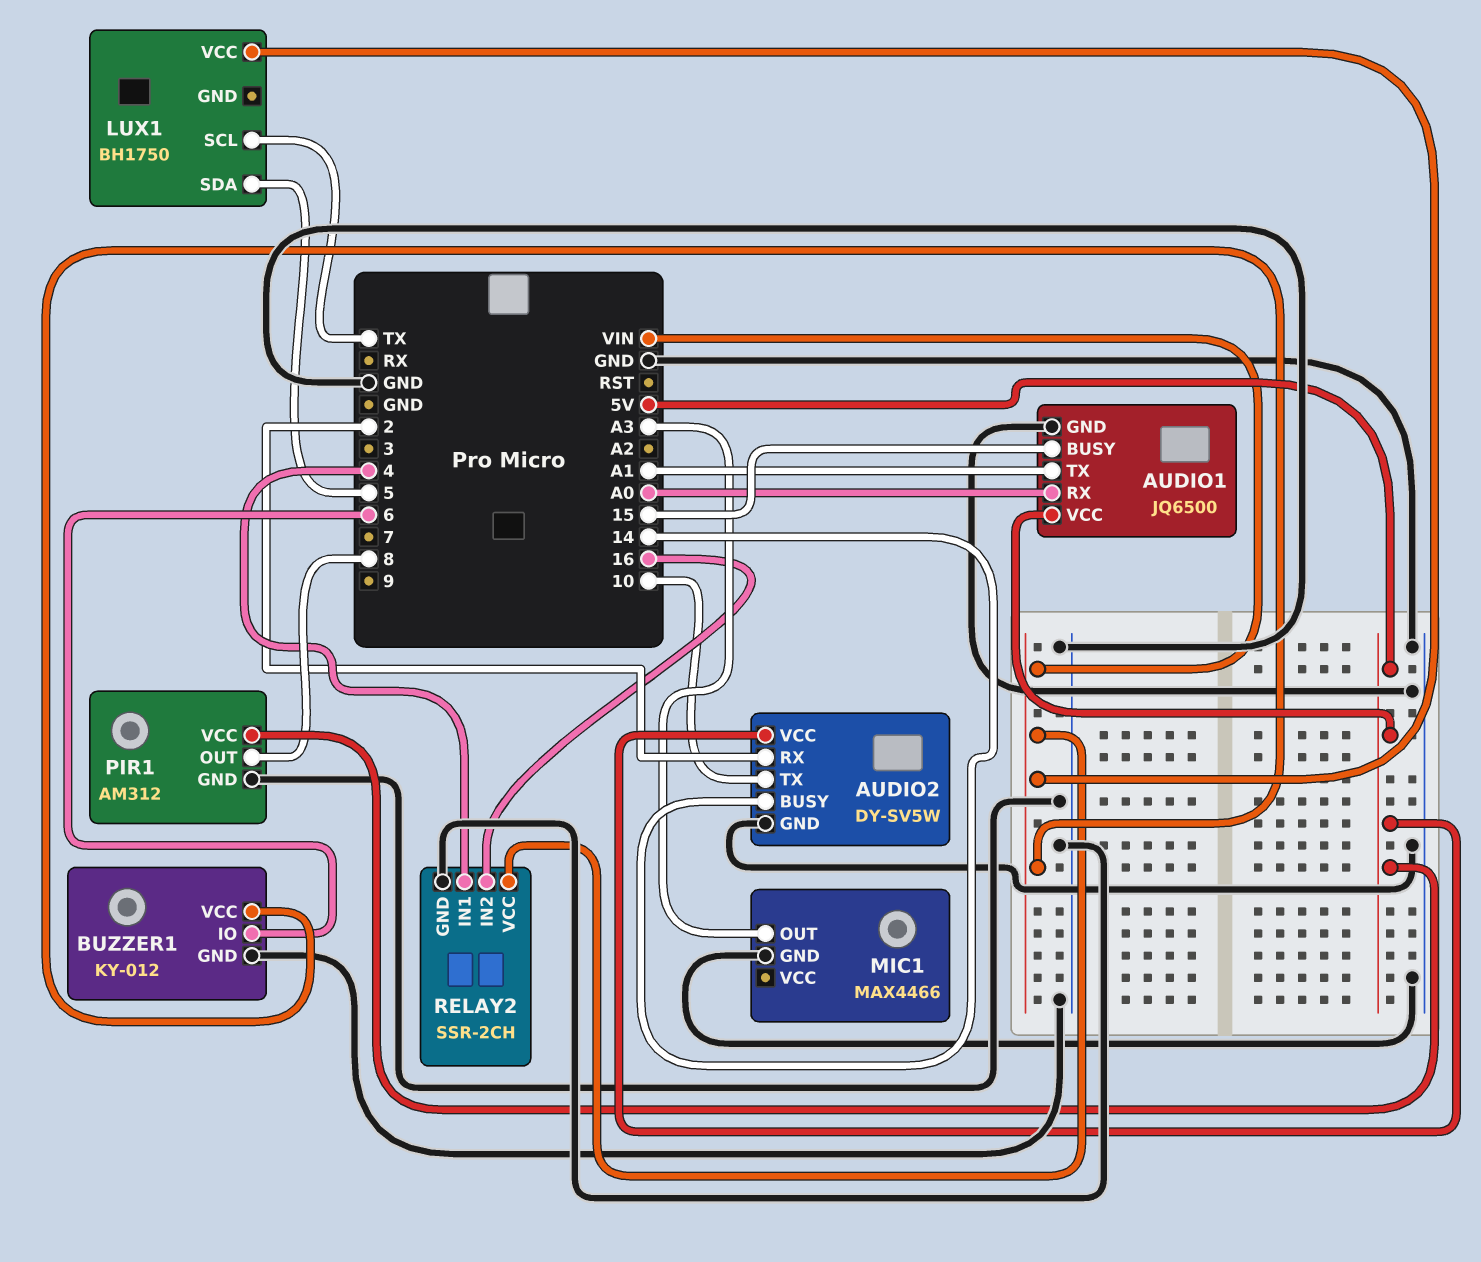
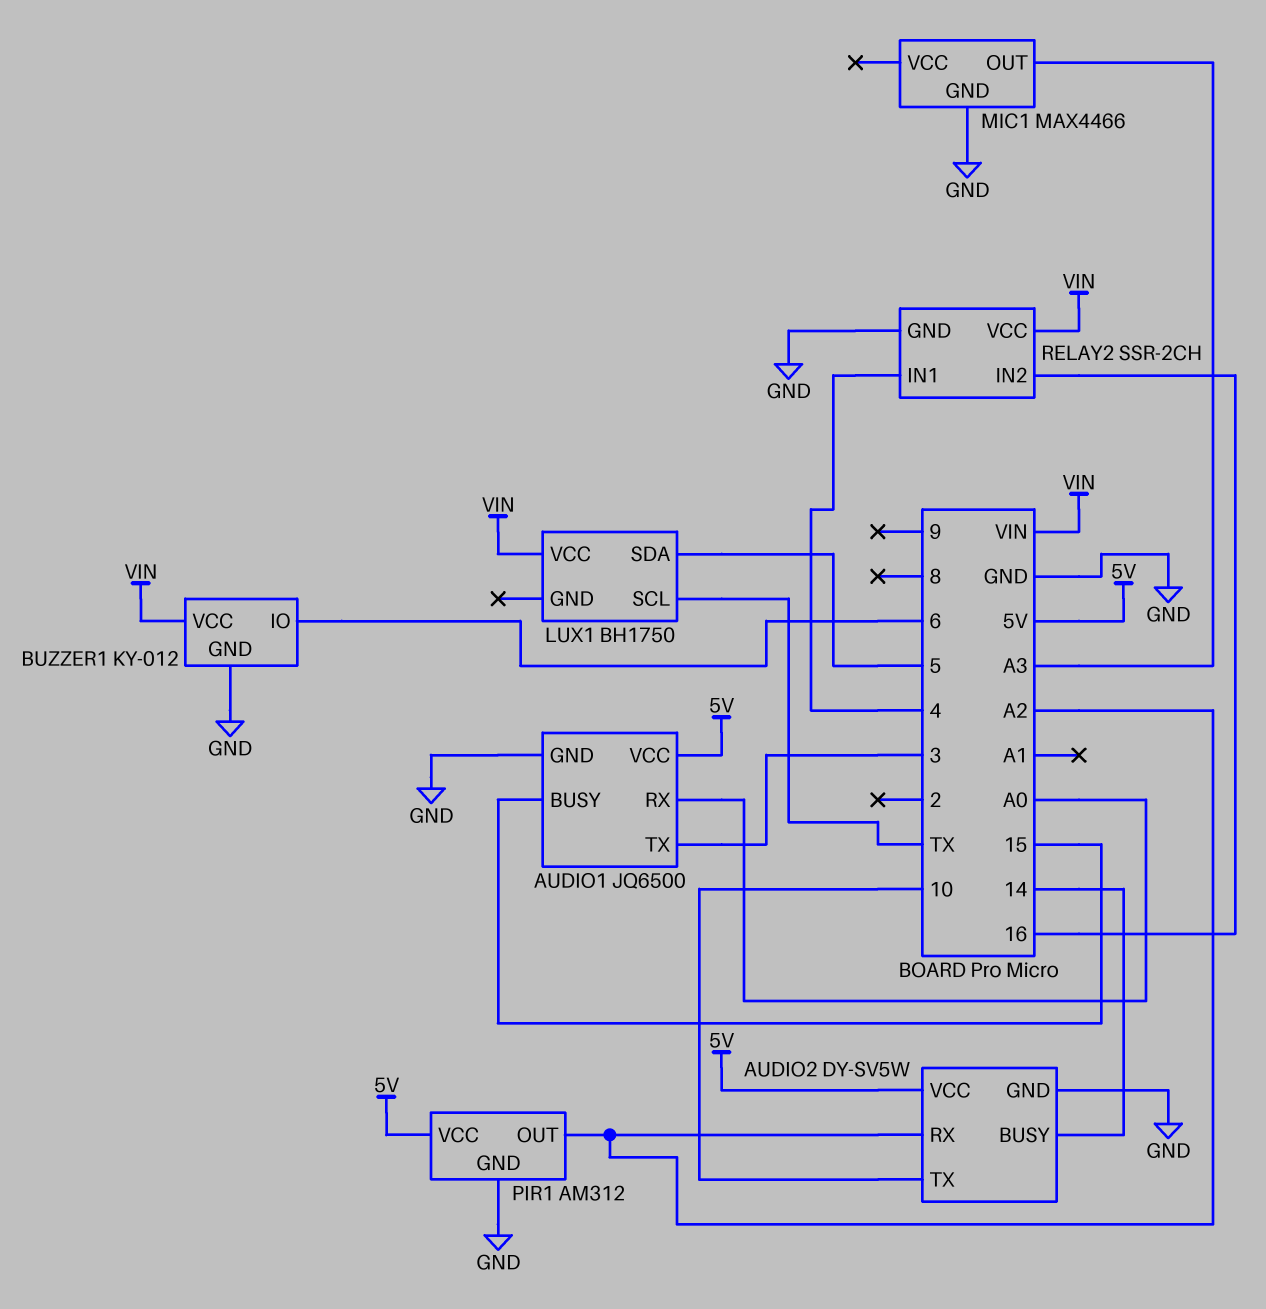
AUDIO1 pin TX: A1 -> 3
AUDIO2 pin RX: 2 -> A2
PIR1 pin OUT: 8 -> A2

